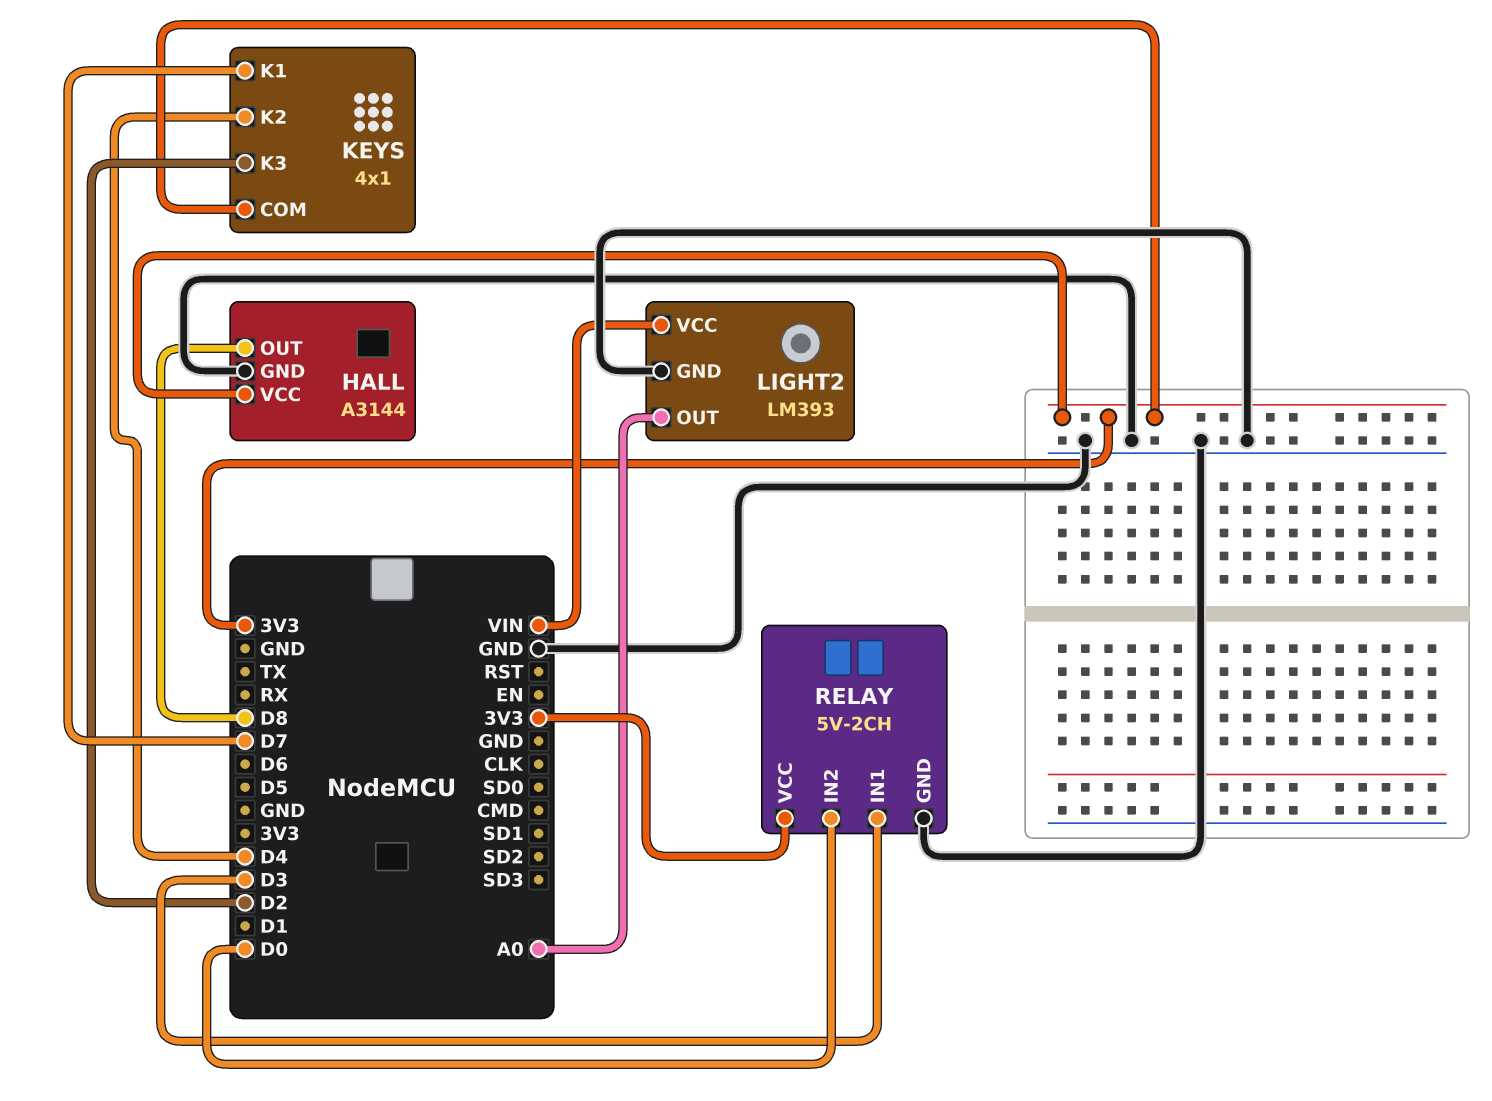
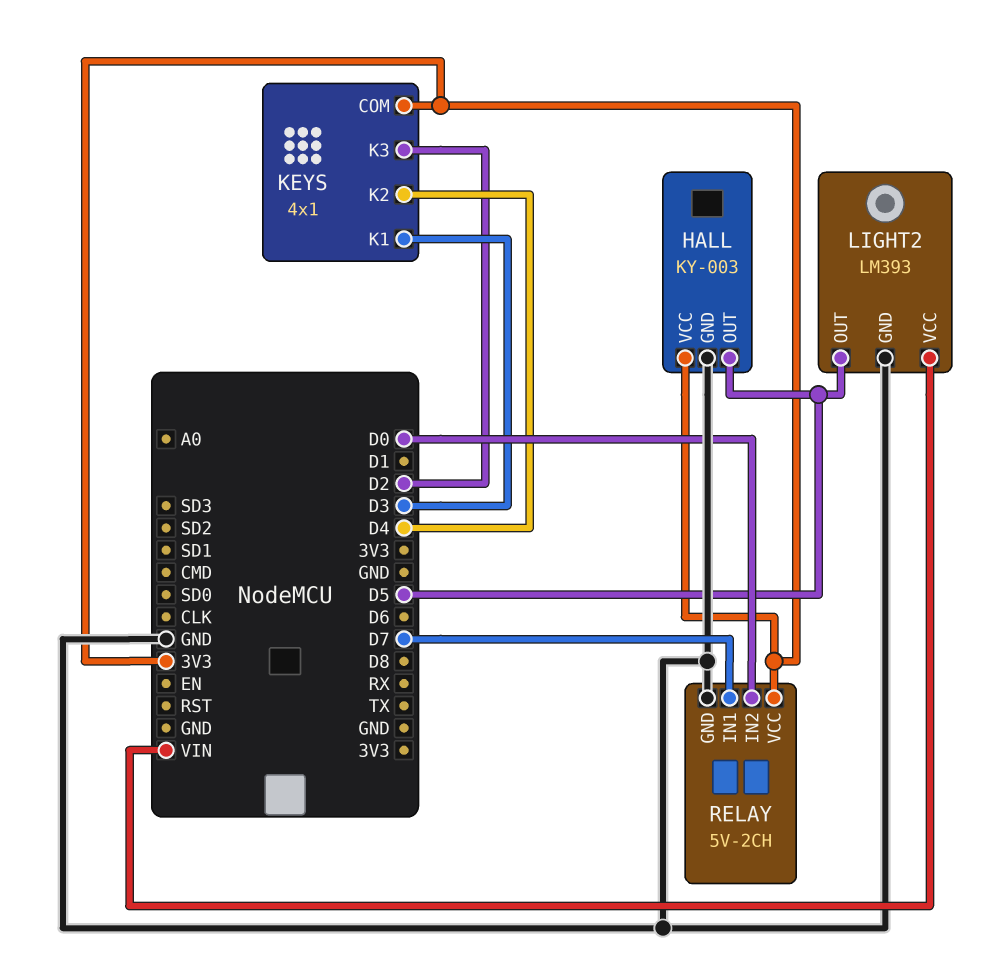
HALL: A3144 -> KY-003
HALL pin OUT: D8 -> D5
KEYS pin K1: D7 -> D3
LIGHT2 pin OUT: A0 -> D5
RELAY pin IN1: D3 -> D7

